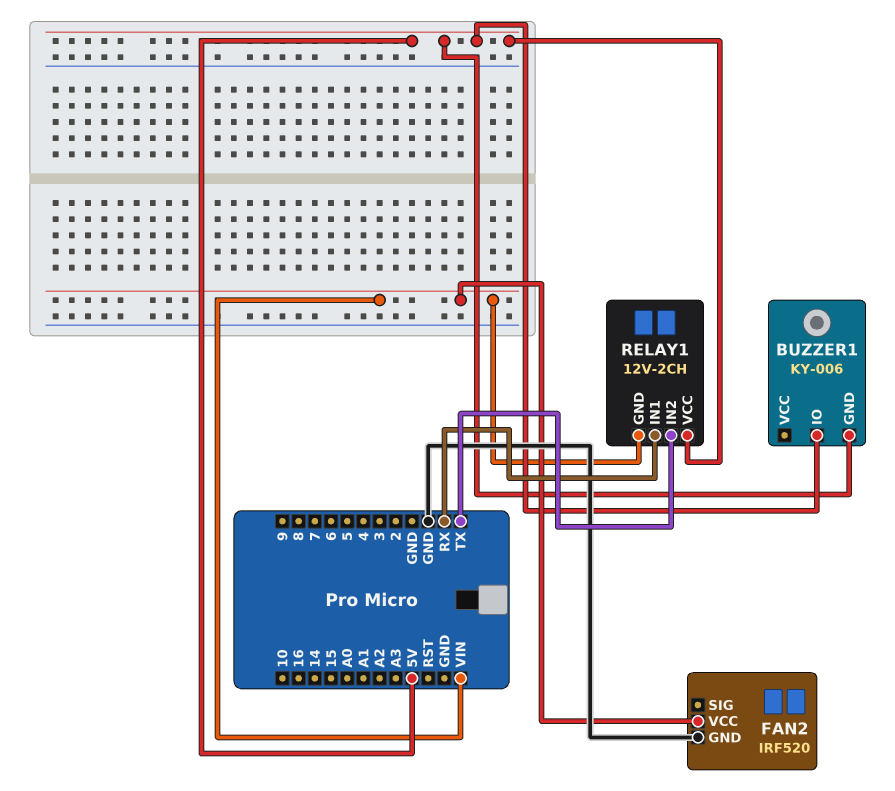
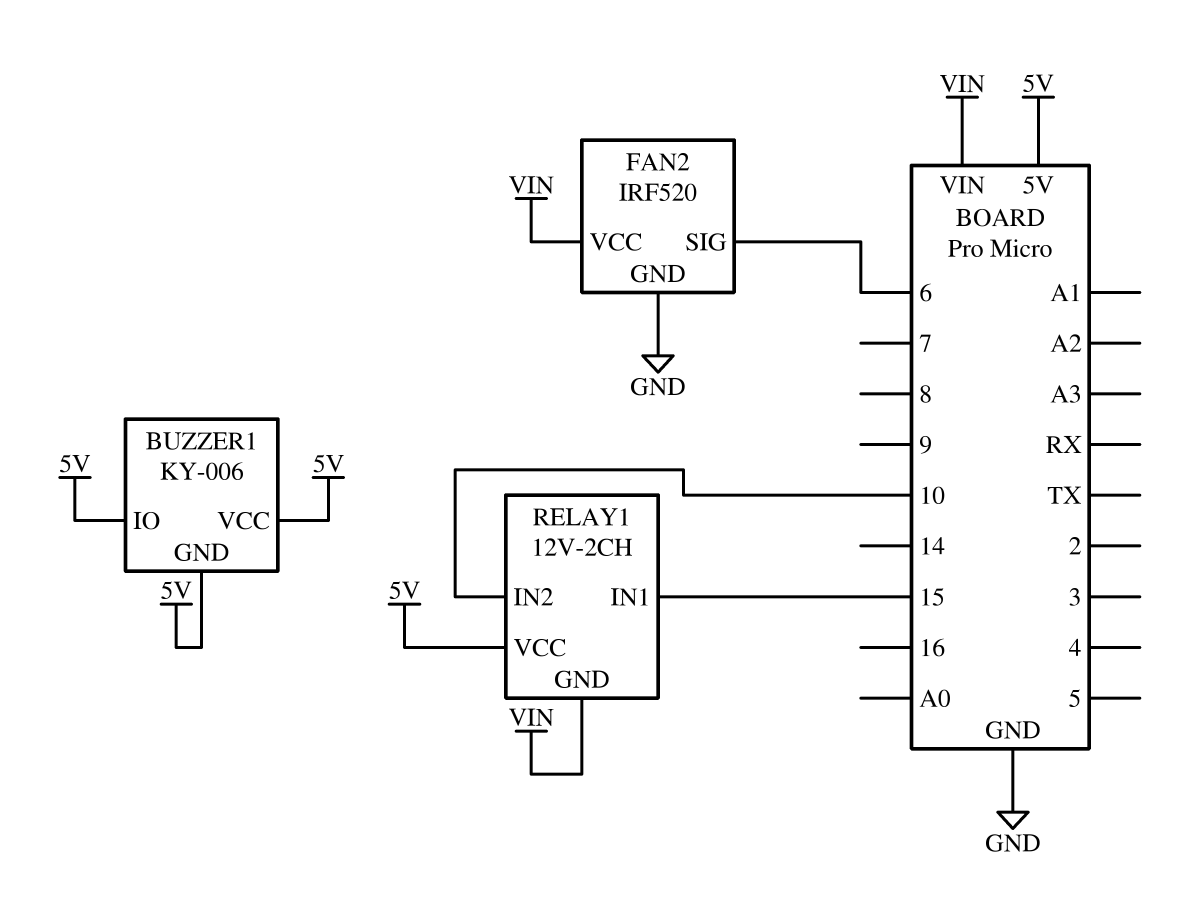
BUZZER1 pin VCC: none -> 5V
FAN2 pin SIG: none -> 6
RELAY1 pin IN1: RX -> 15
RELAY1 pin IN2: TX -> 10

